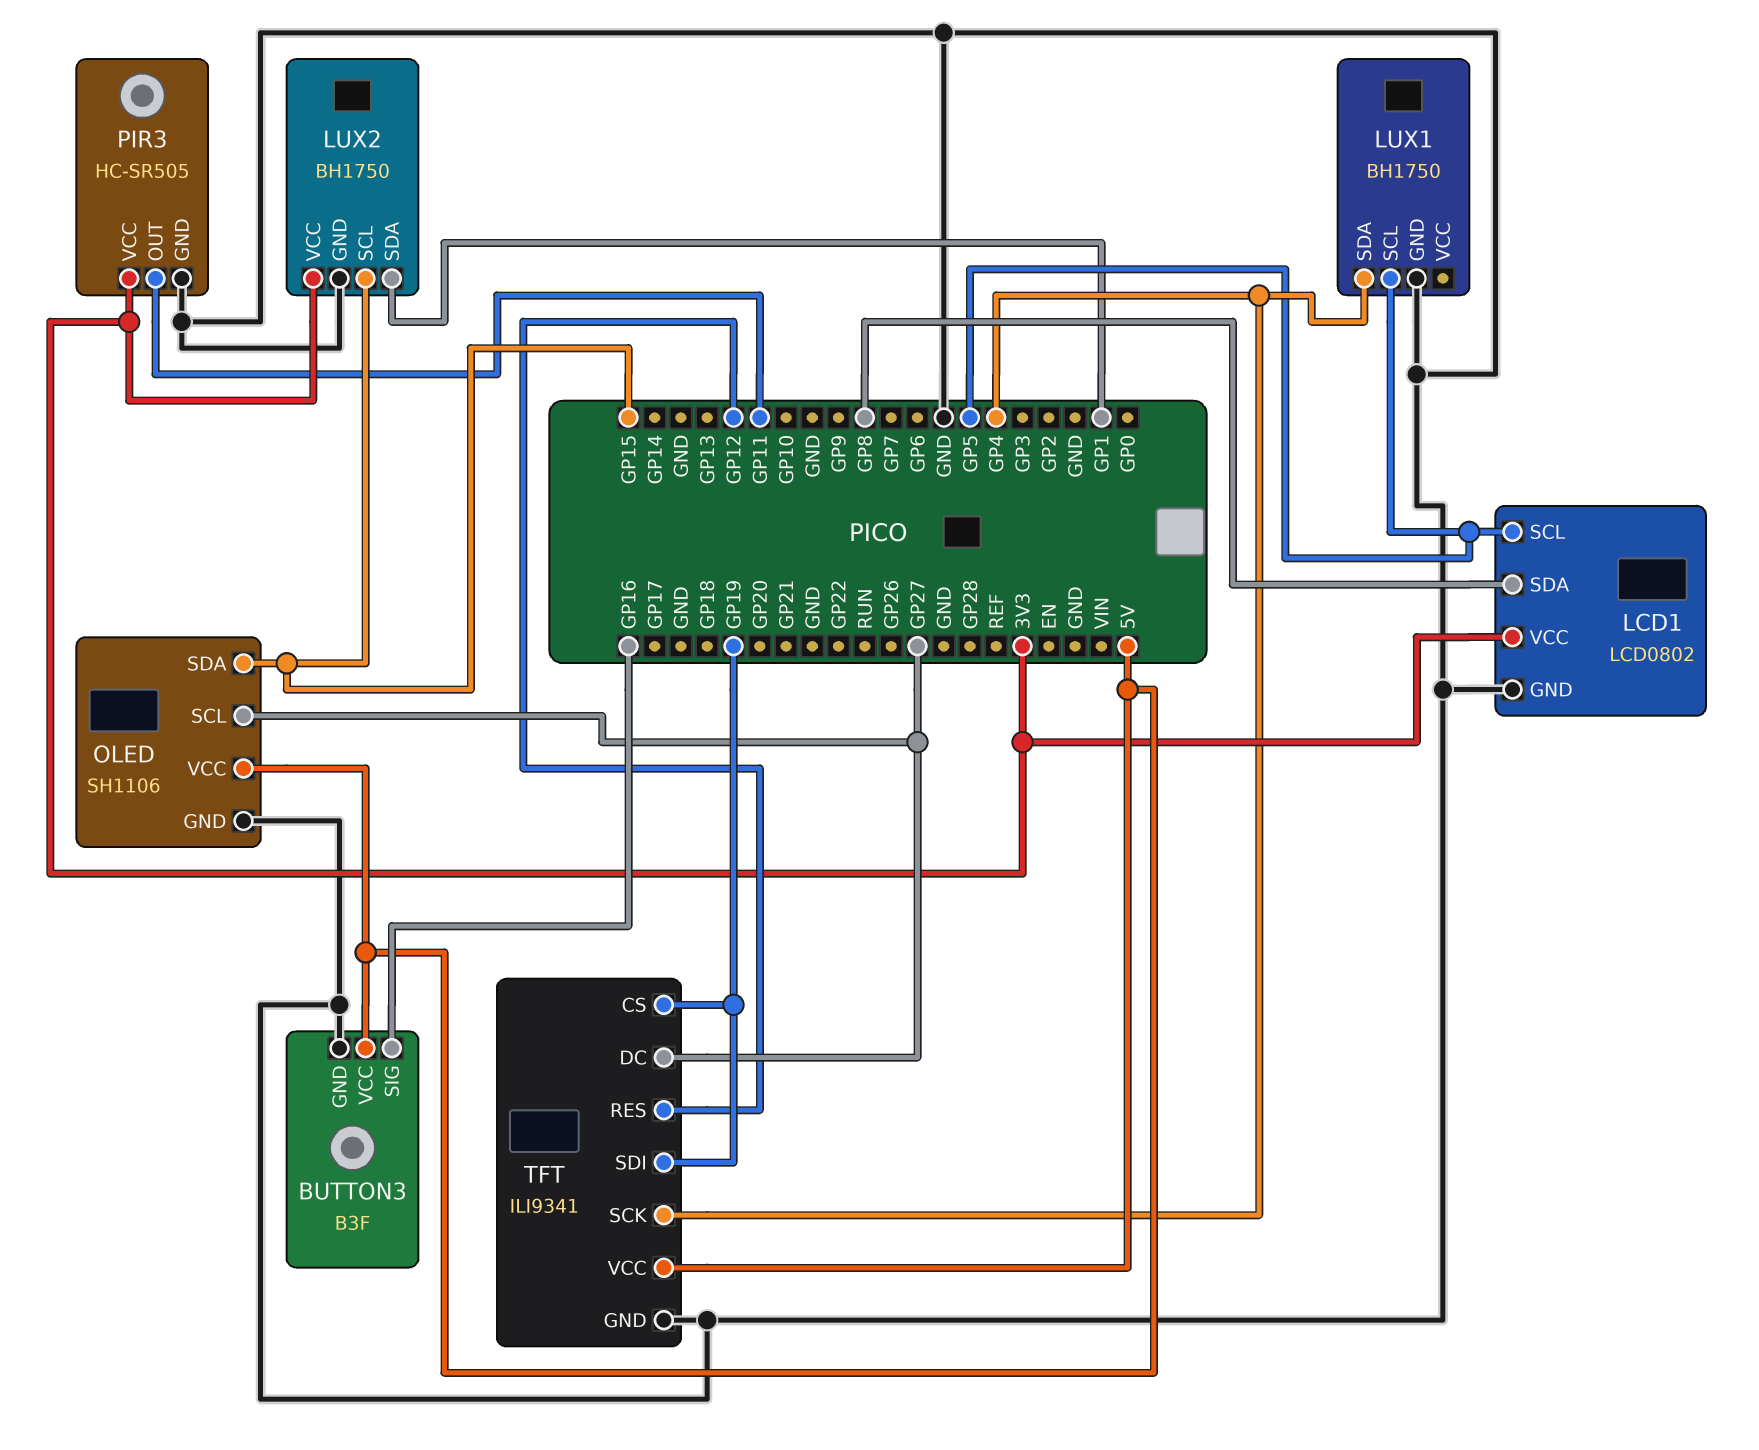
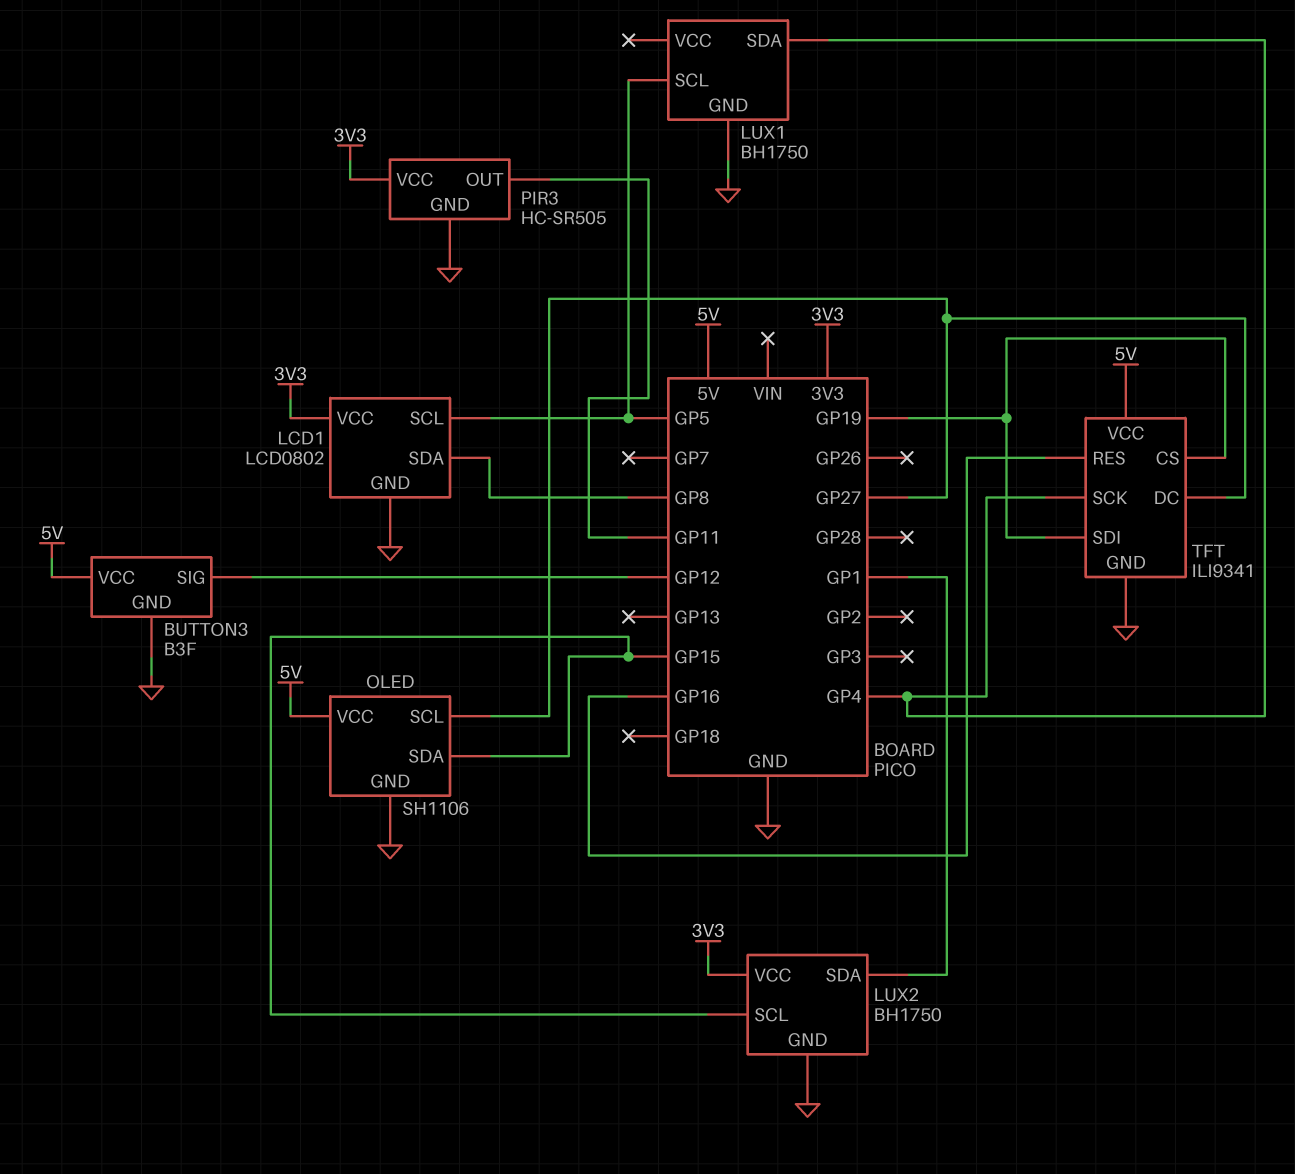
BUTTON3 pin SIG: GP16 -> GP12
TFT pin RES: GP12 -> GP16

